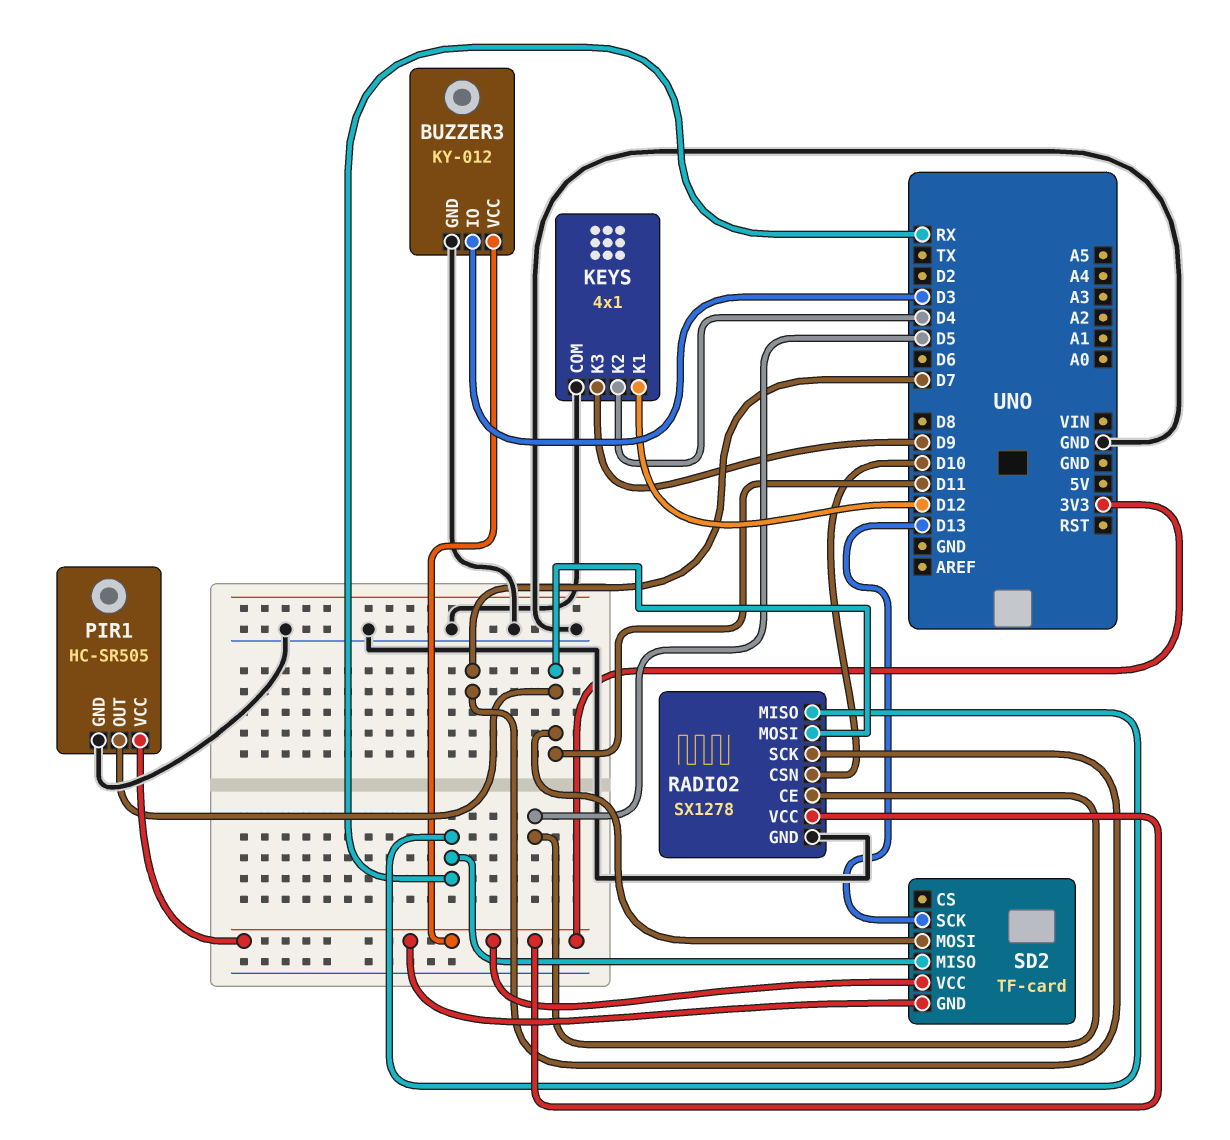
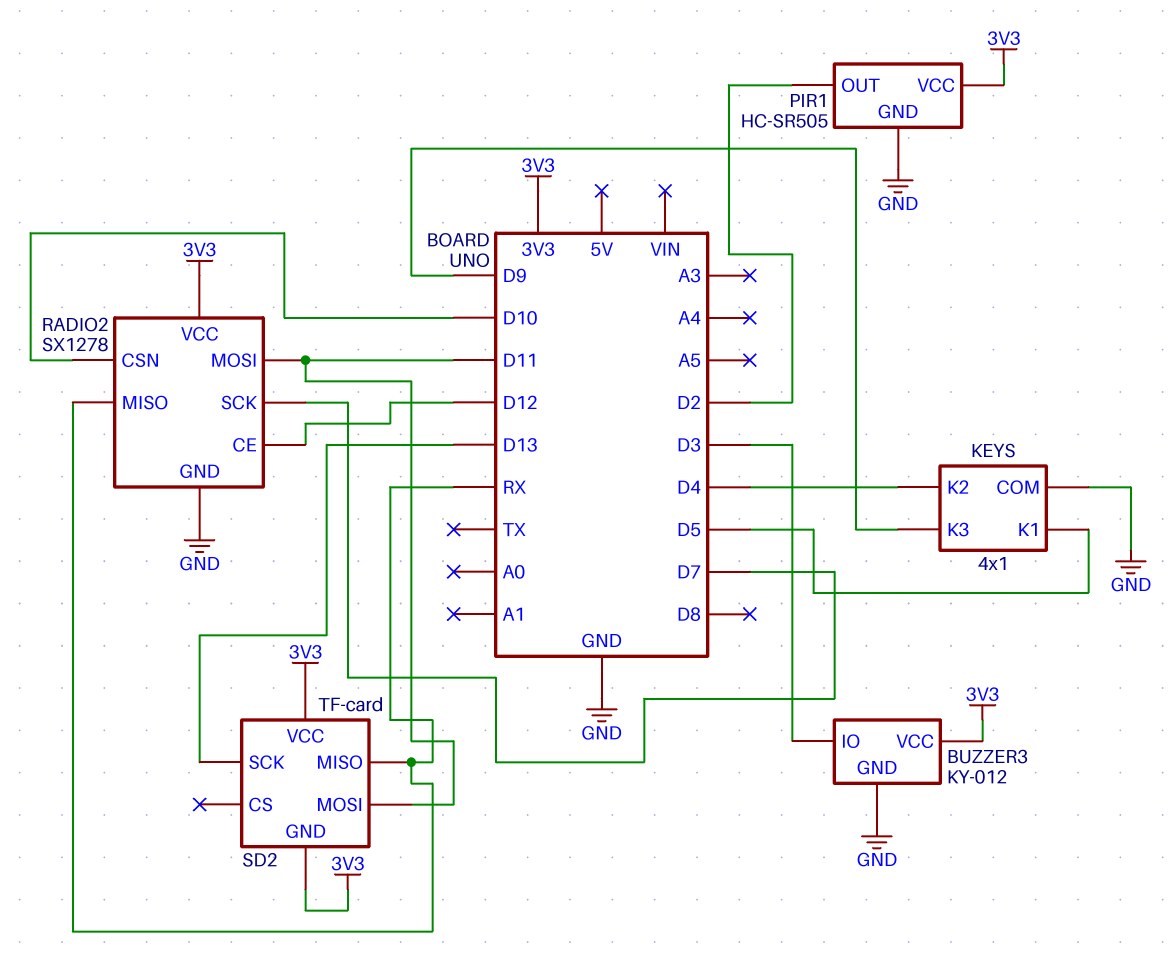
KEYS pin K1: D12 -> D5
PIR1 pin OUT: D11 -> D2
RADIO2 pin CE: D5 -> D12

